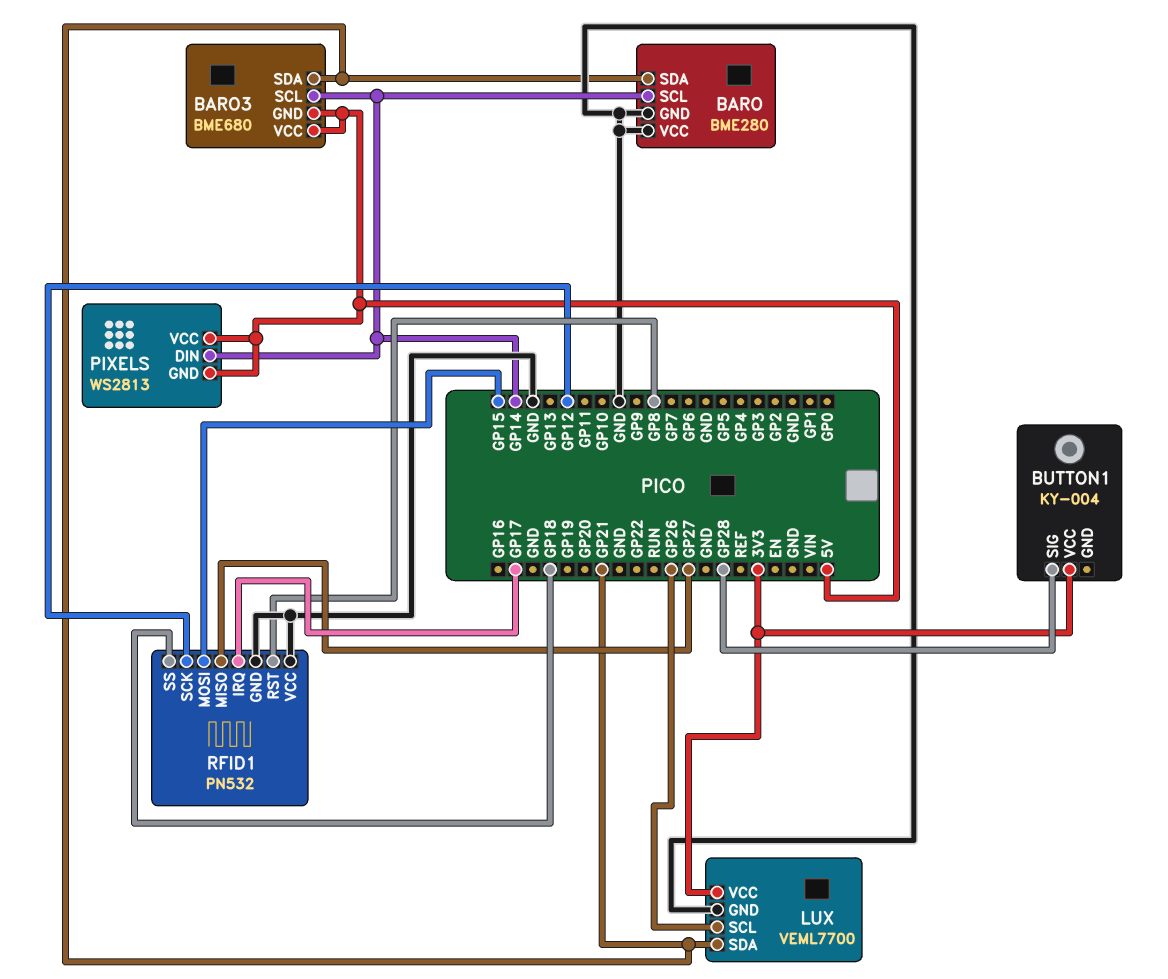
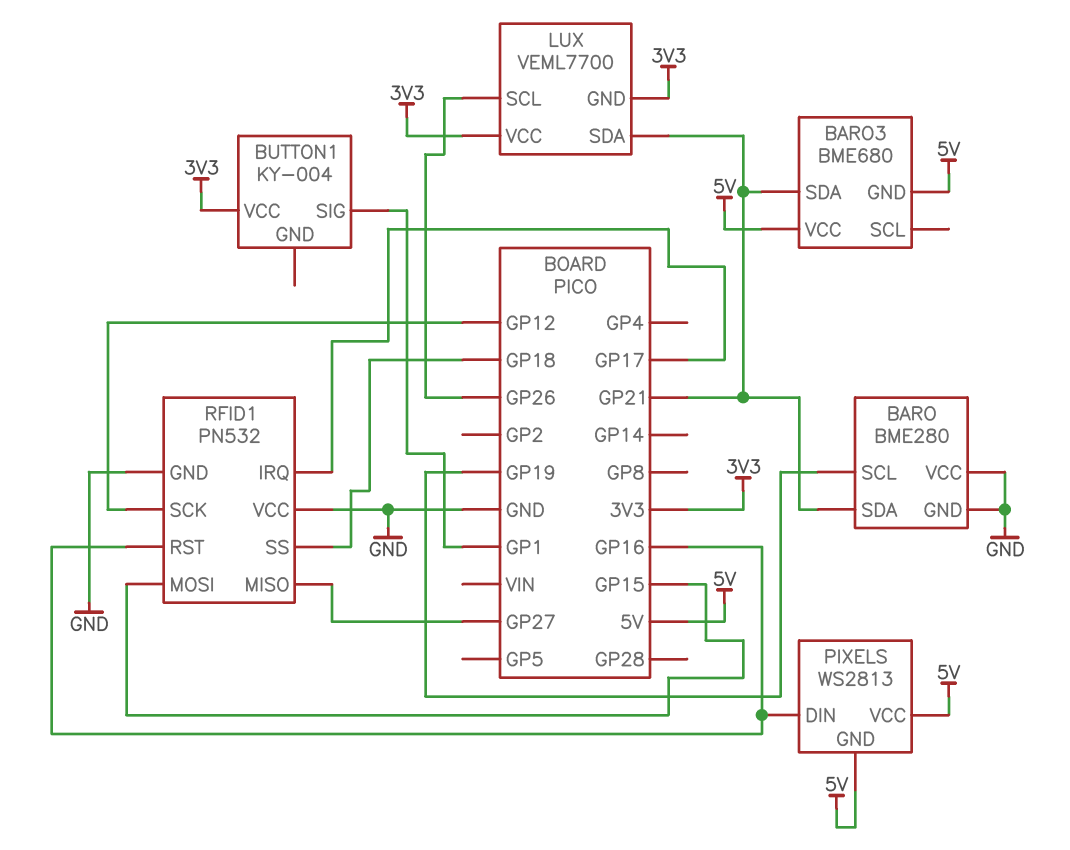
BARO pin SCL: GP14 -> GP19
BARO3 pin SCL: GP14 -> none
BUTTON1 pin SIG: GP28 -> GP1
LUX pin GND: GND -> 3V3
PIXELS pin DIN: GP14 -> GP16
RFID1 pin RST: GP8 -> GP16

